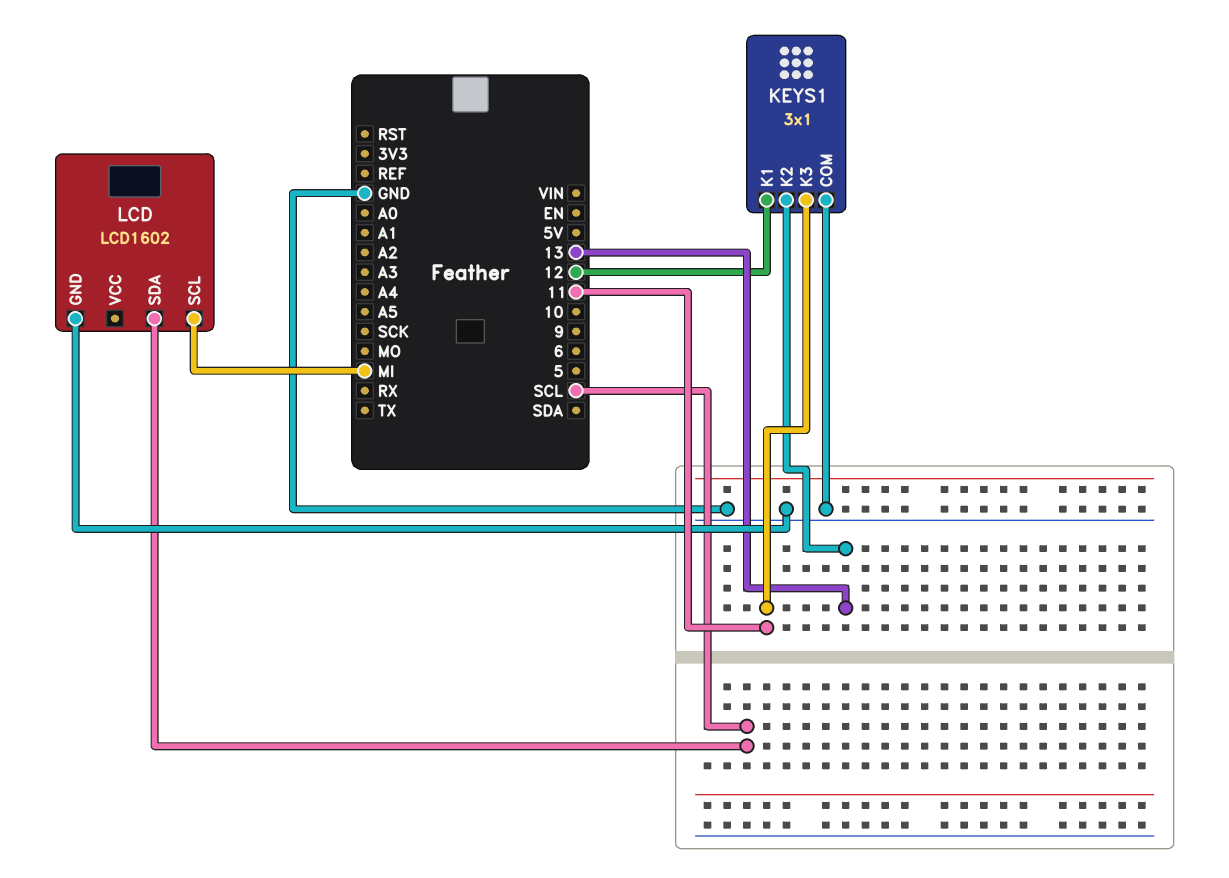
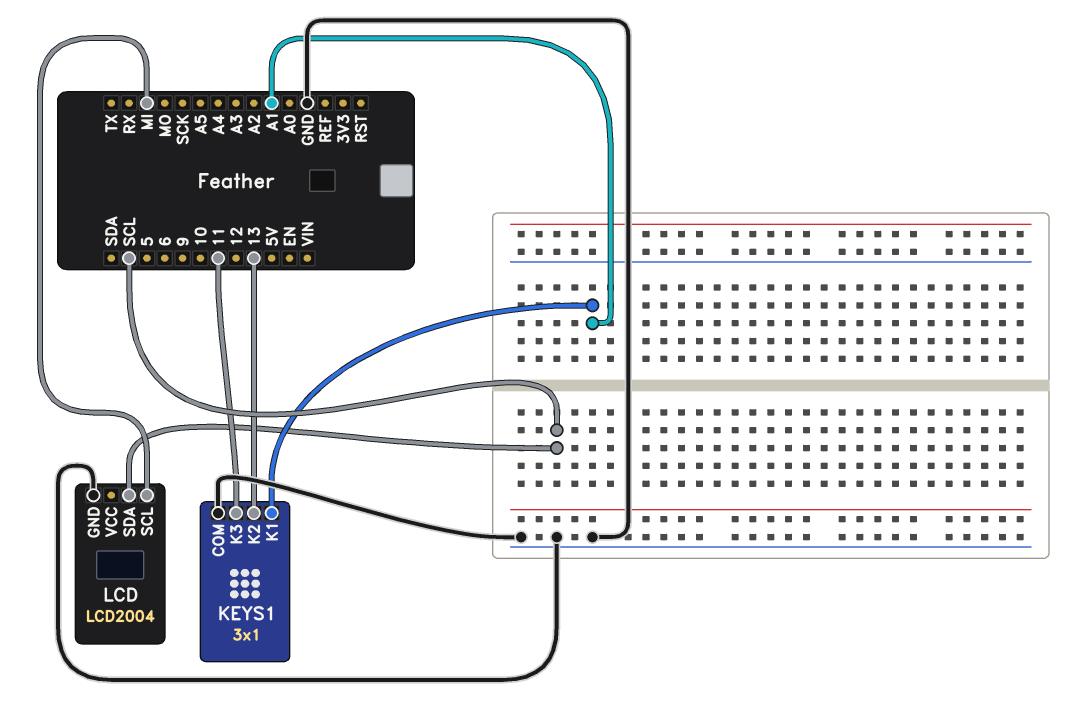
KEYS1 pin K1: 12 -> A1
LCD: LCD1602 -> LCD2004

